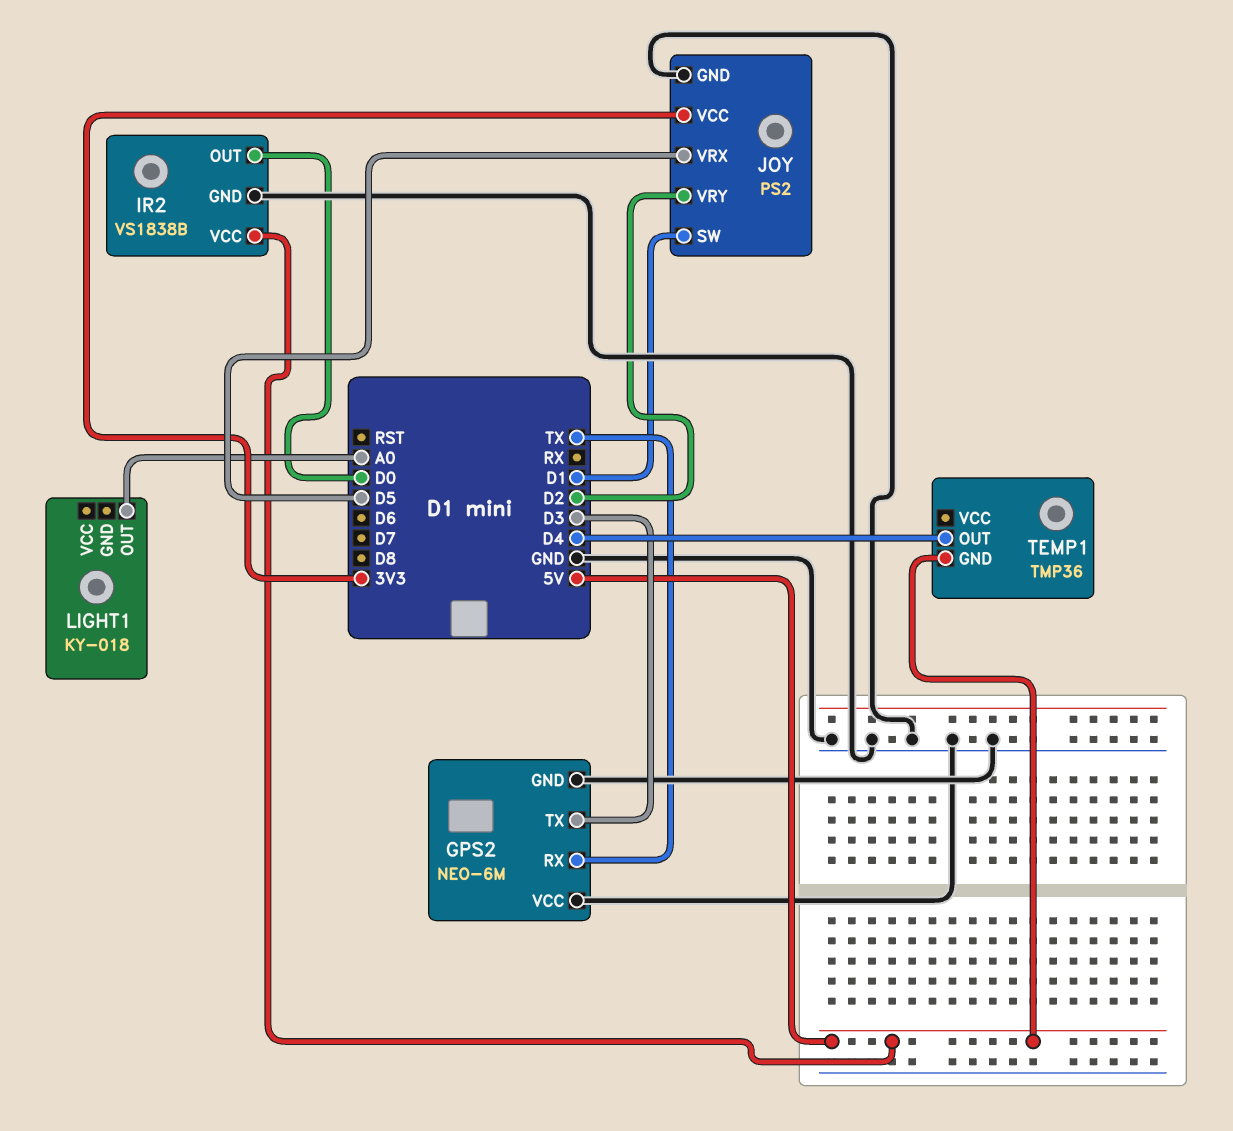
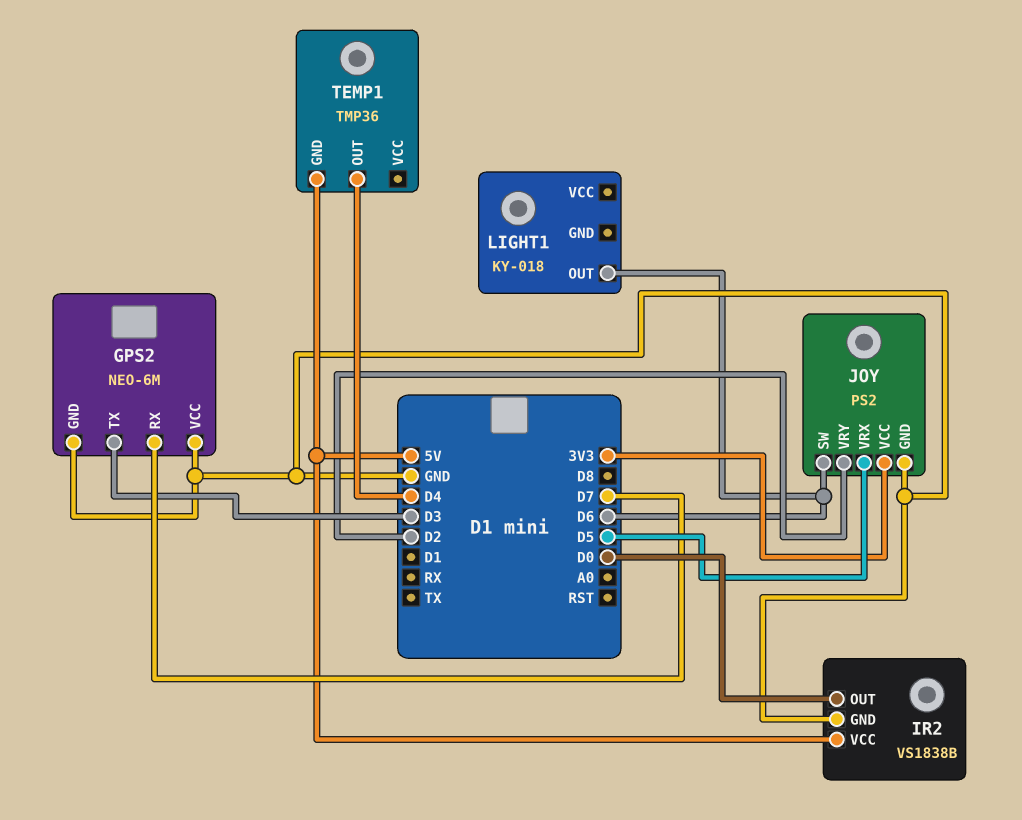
GPS2 pin RX: TX -> D7
JOY pin SW: D1 -> D6
LIGHT1 pin OUT: A0 -> D6

